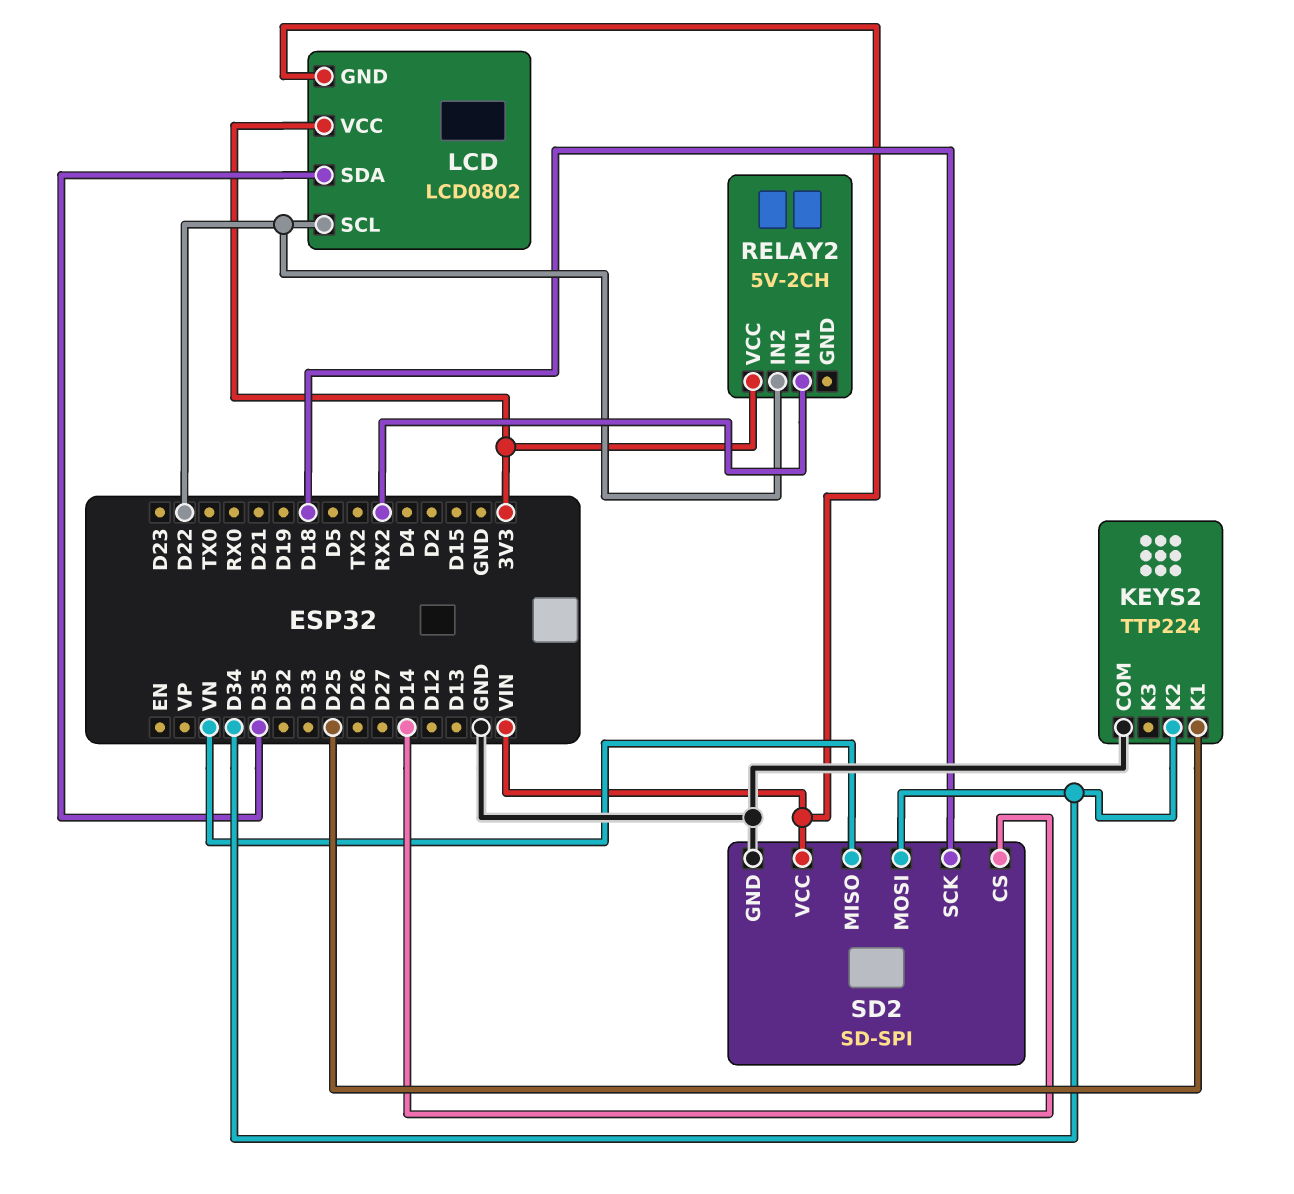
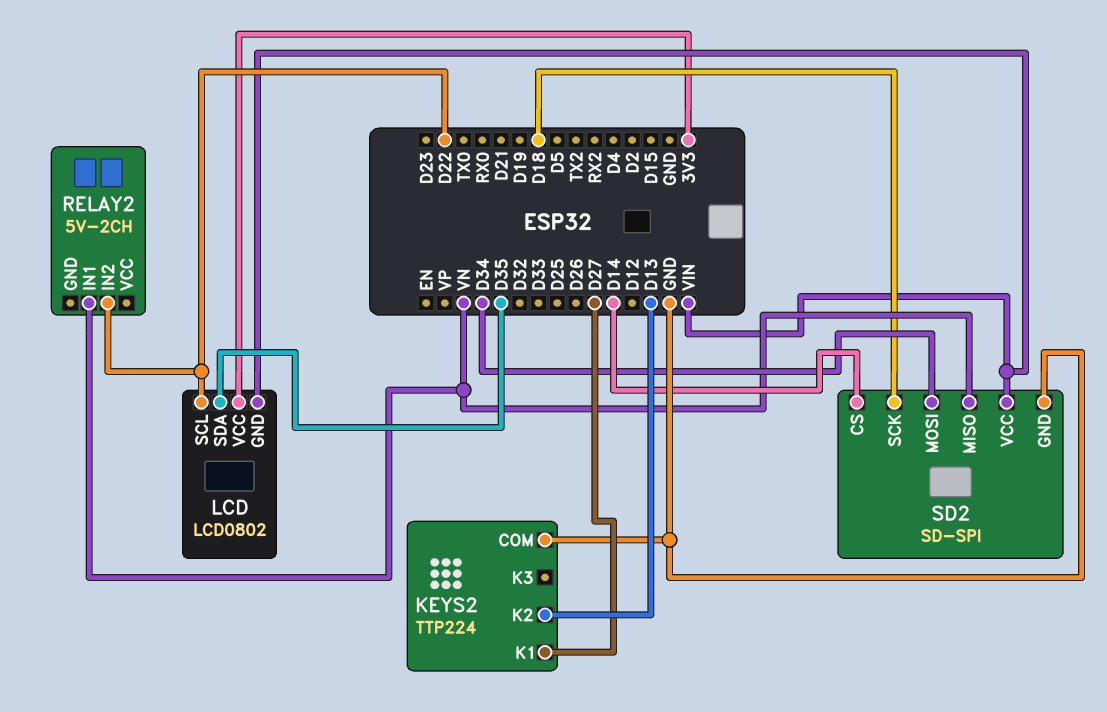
KEYS2 pin K1: D25 -> D27
KEYS2 pin K2: D34 -> D13
RELAY2 pin IN1: RX2 -> VN
RELAY2 pin VCC: 3V3 -> none

